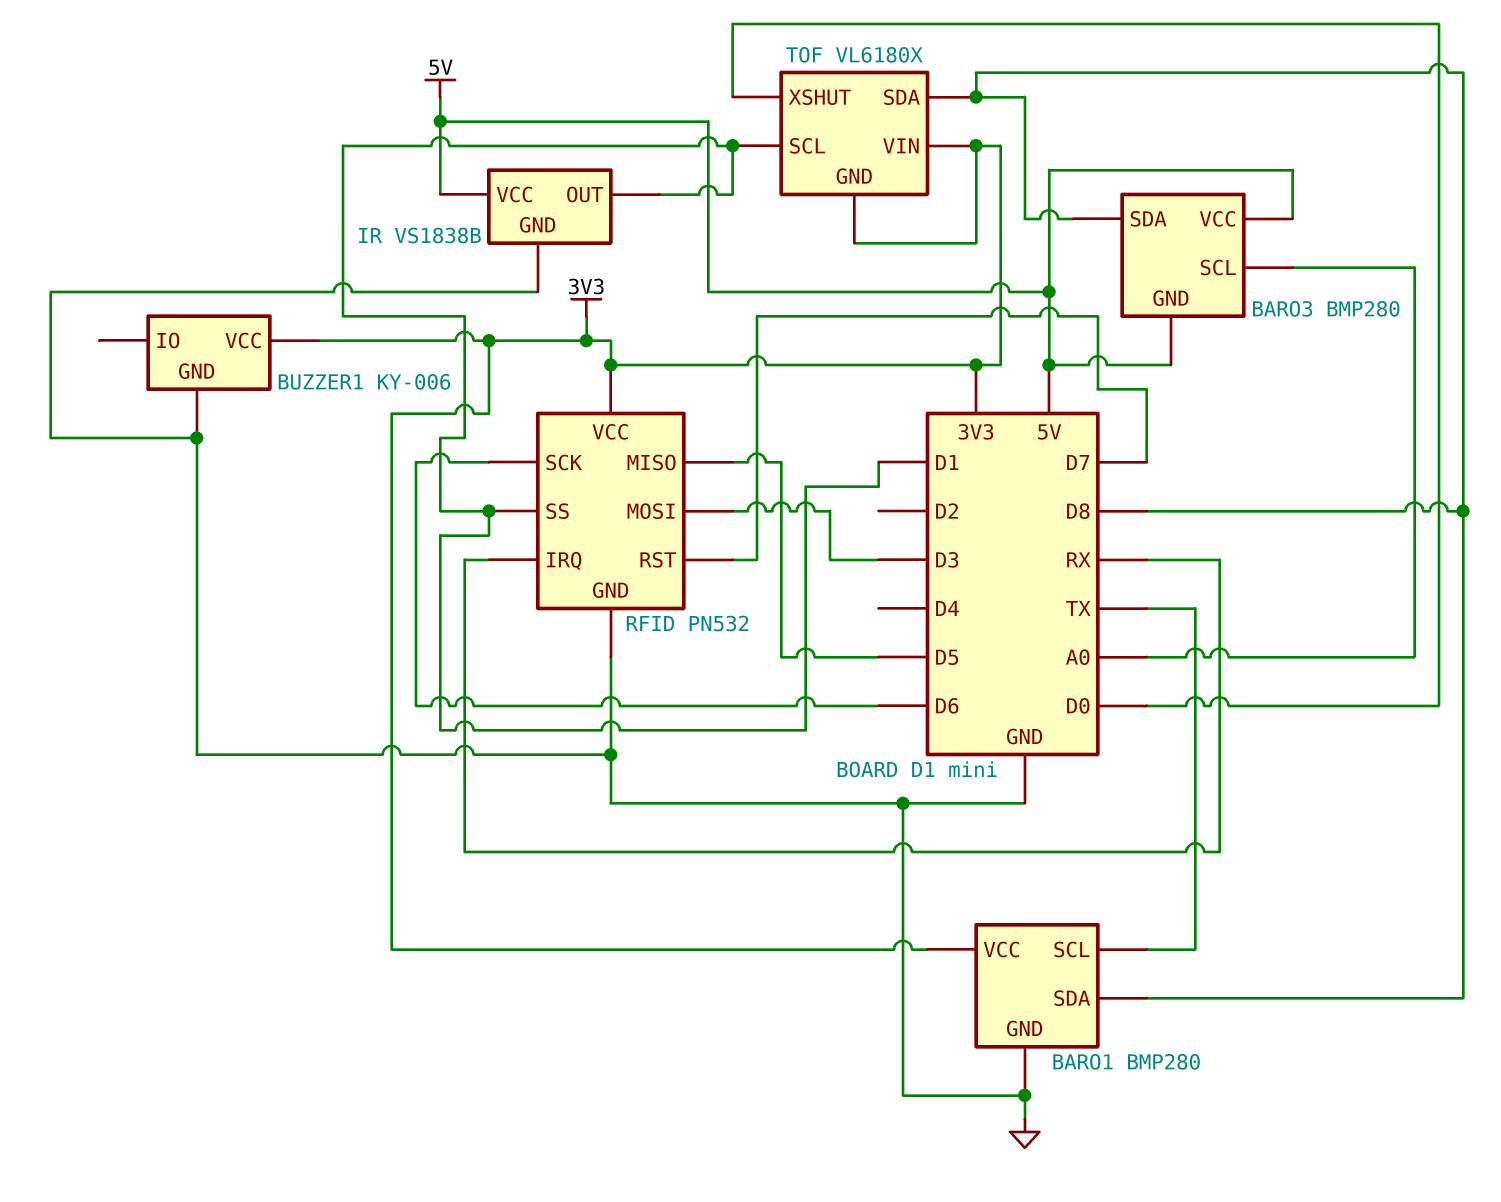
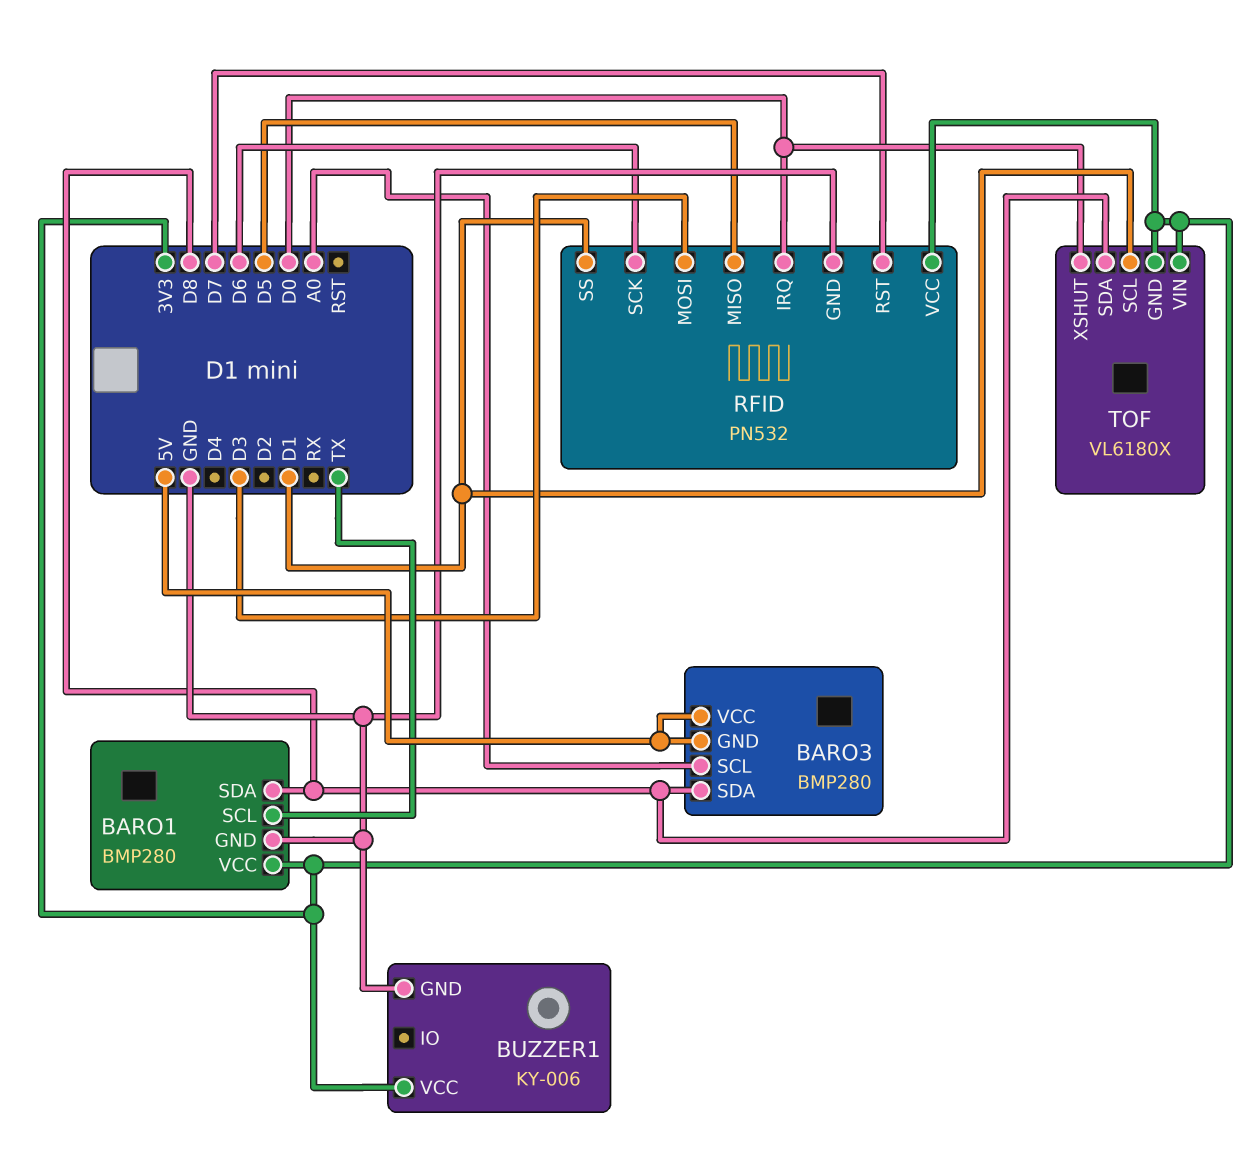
IR: VS1838B -> none
IR pin GND: GND -> none
IR pin OUT: D1 -> none
IR pin VCC: 5V -> none
RFID pin IRQ: RX -> D0

